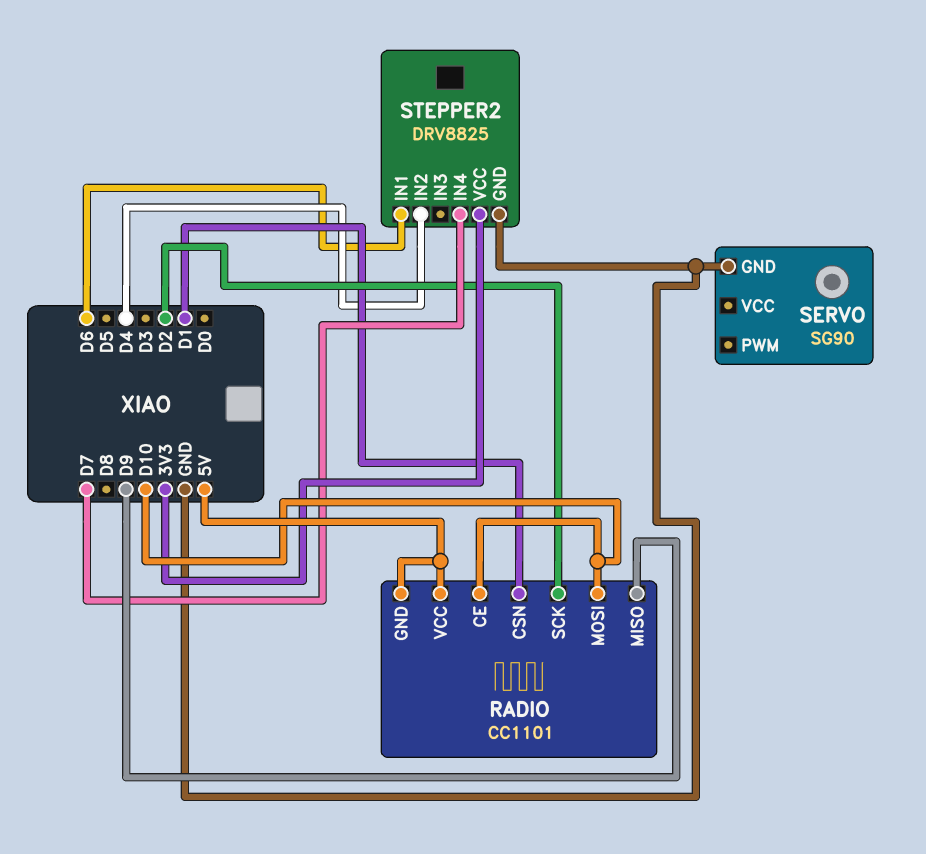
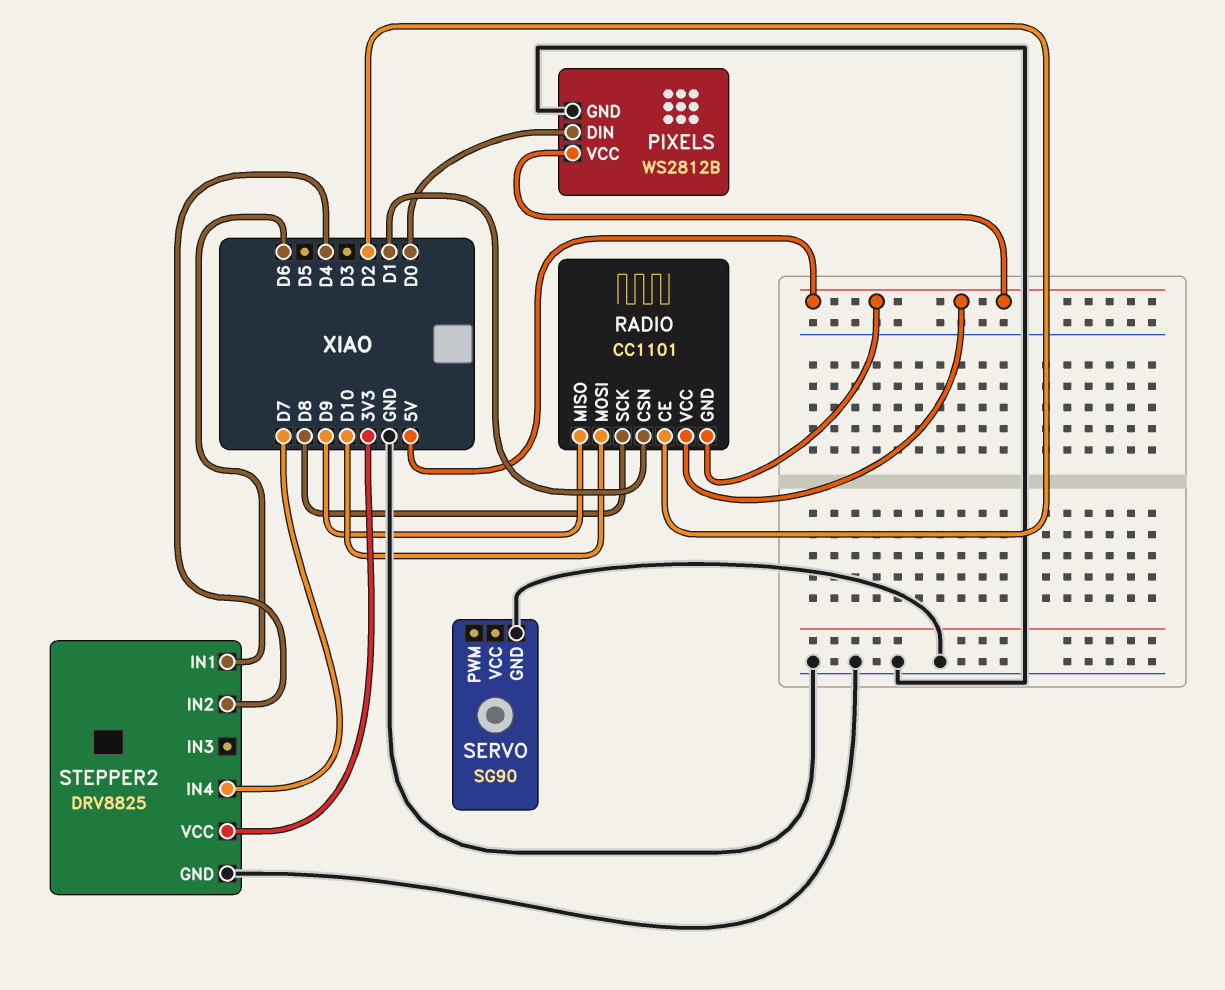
PIXELS: none -> WS2812B
PIXELS pin DIN: none -> D0
PIXELS pin GND: none -> GND
PIXELS pin VCC: none -> 5V
RADIO pin CE: D10 -> D2
RADIO pin SCK: D2 -> D8

